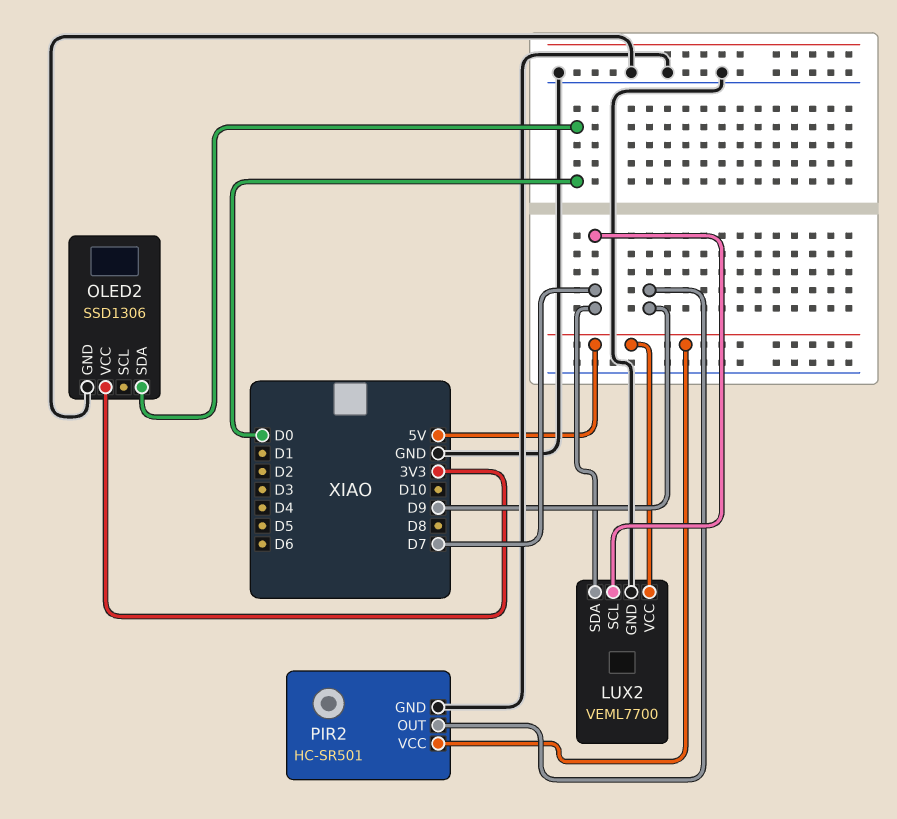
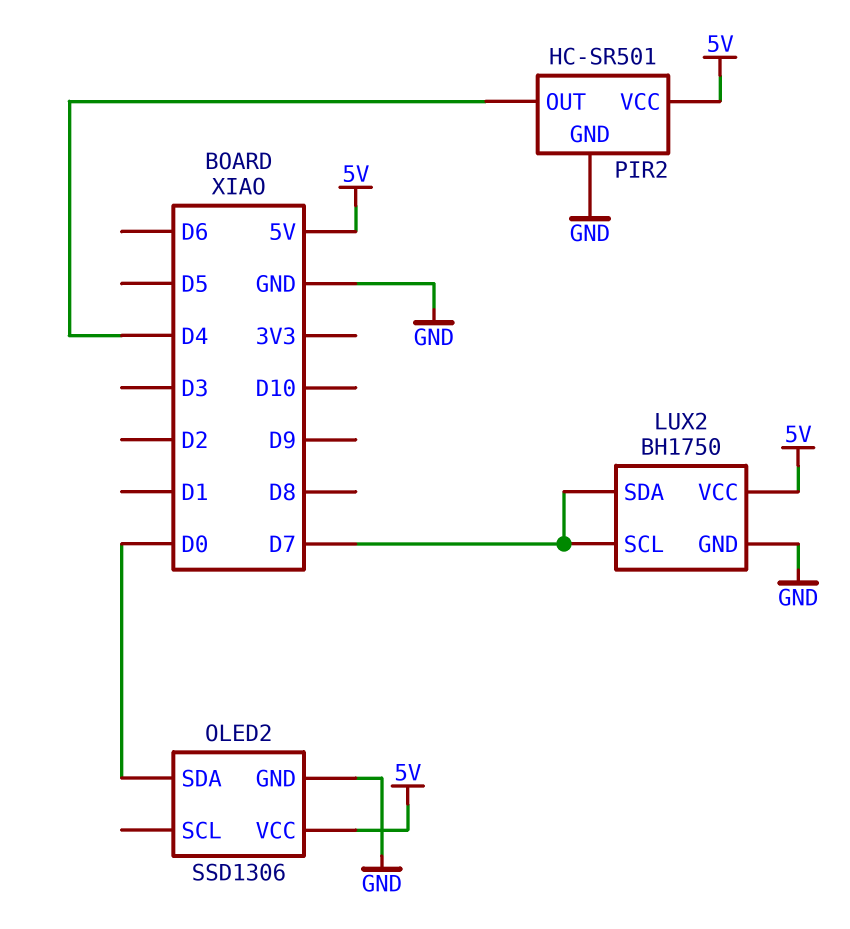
LUX2: VEML7700 -> BH1750
OLED2 pin VCC: 3V3 -> 5V
PIR2 pin OUT: D9 -> D4

